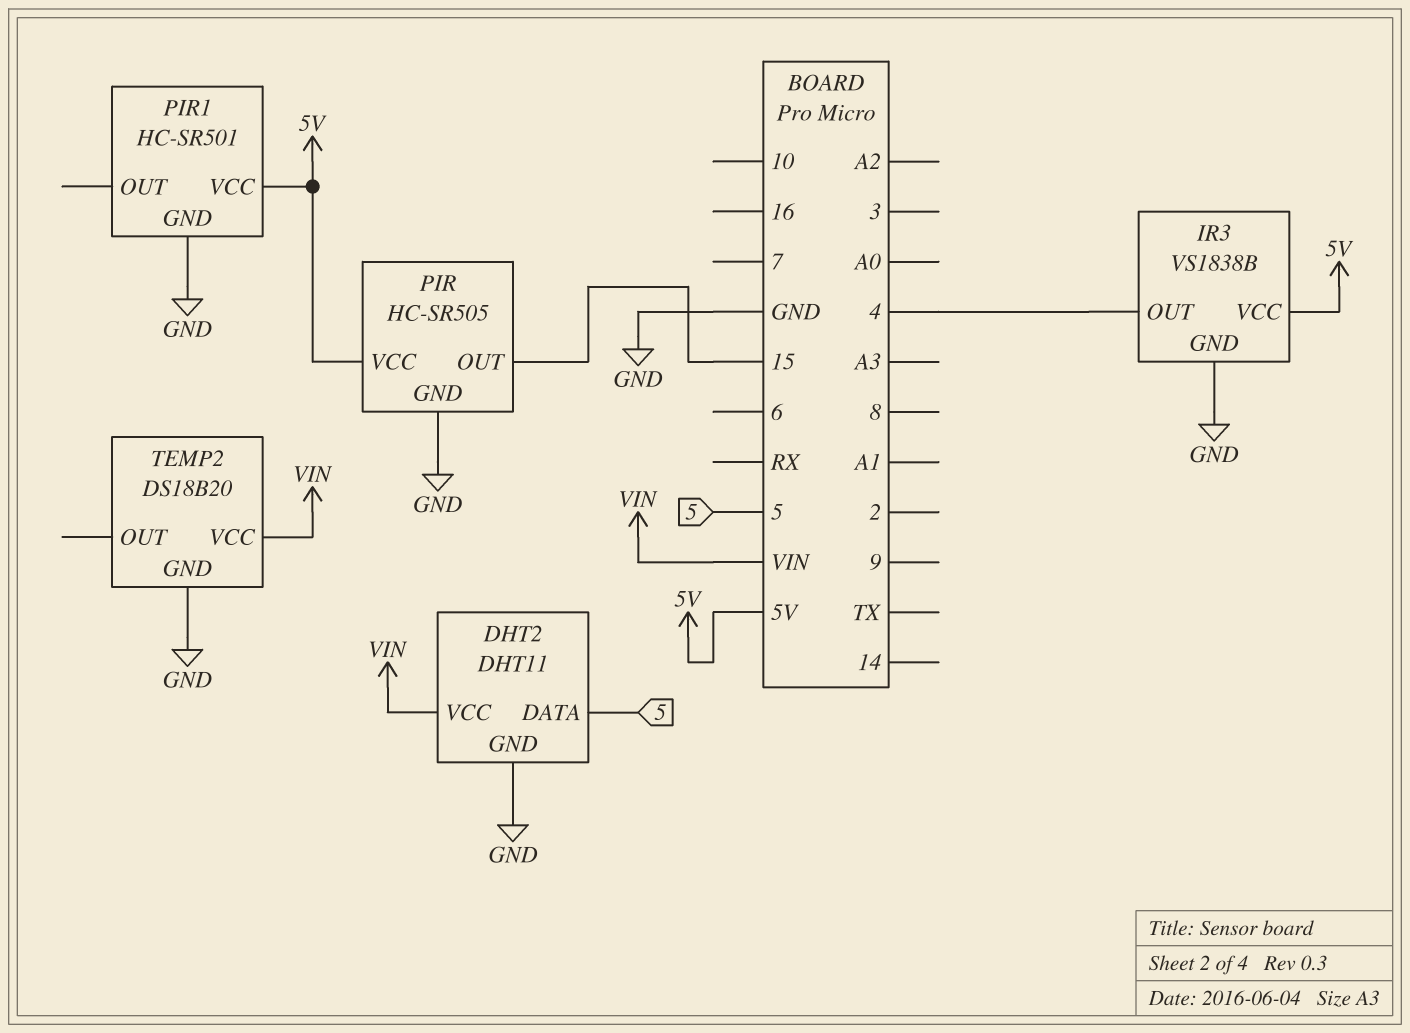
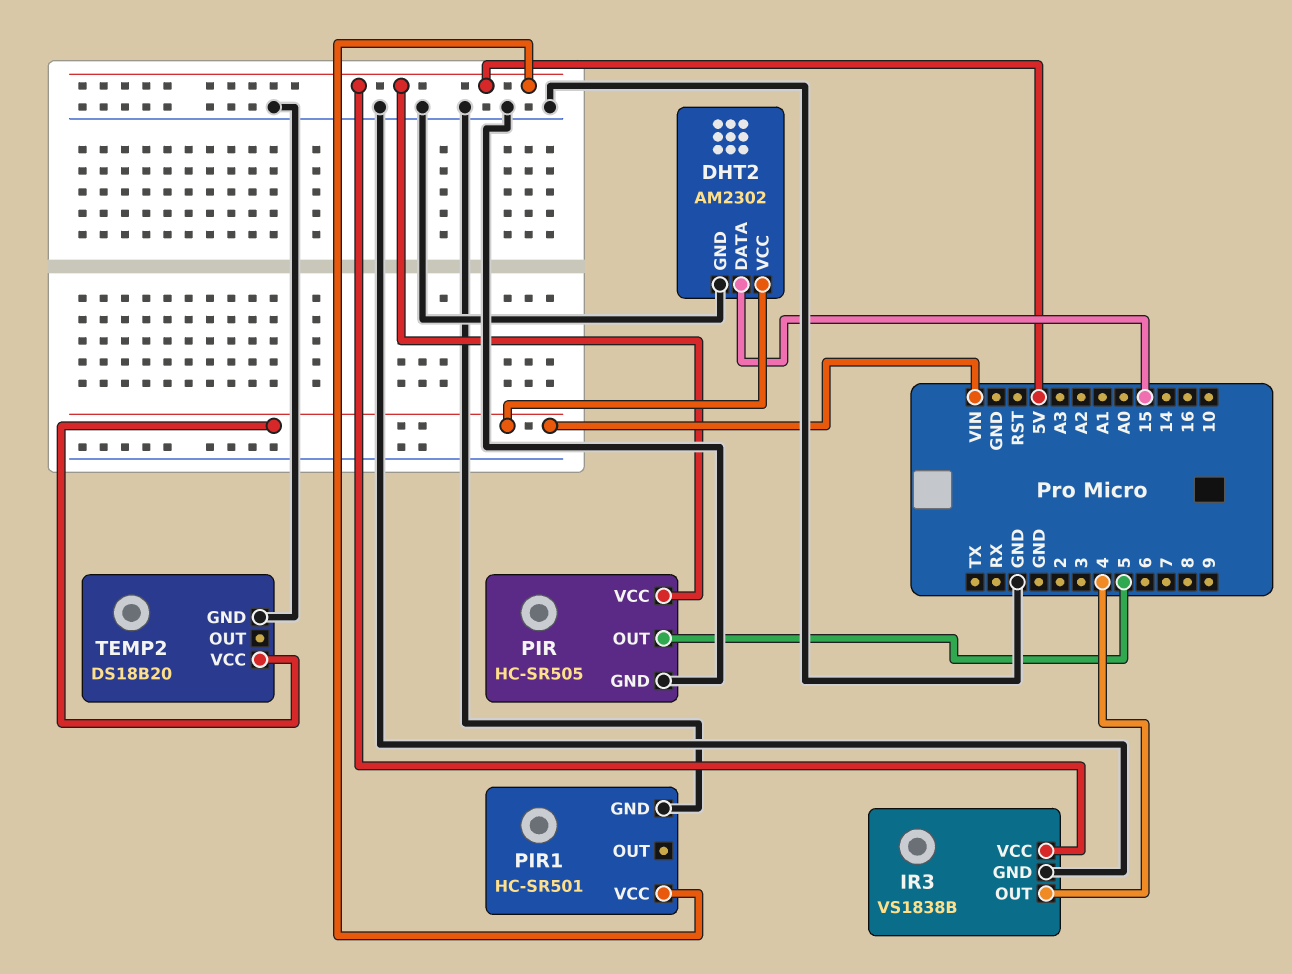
DHT2: DHT11 -> AM2302
DHT2 pin DATA: 5 -> 15
PIR pin OUT: 15 -> 5

